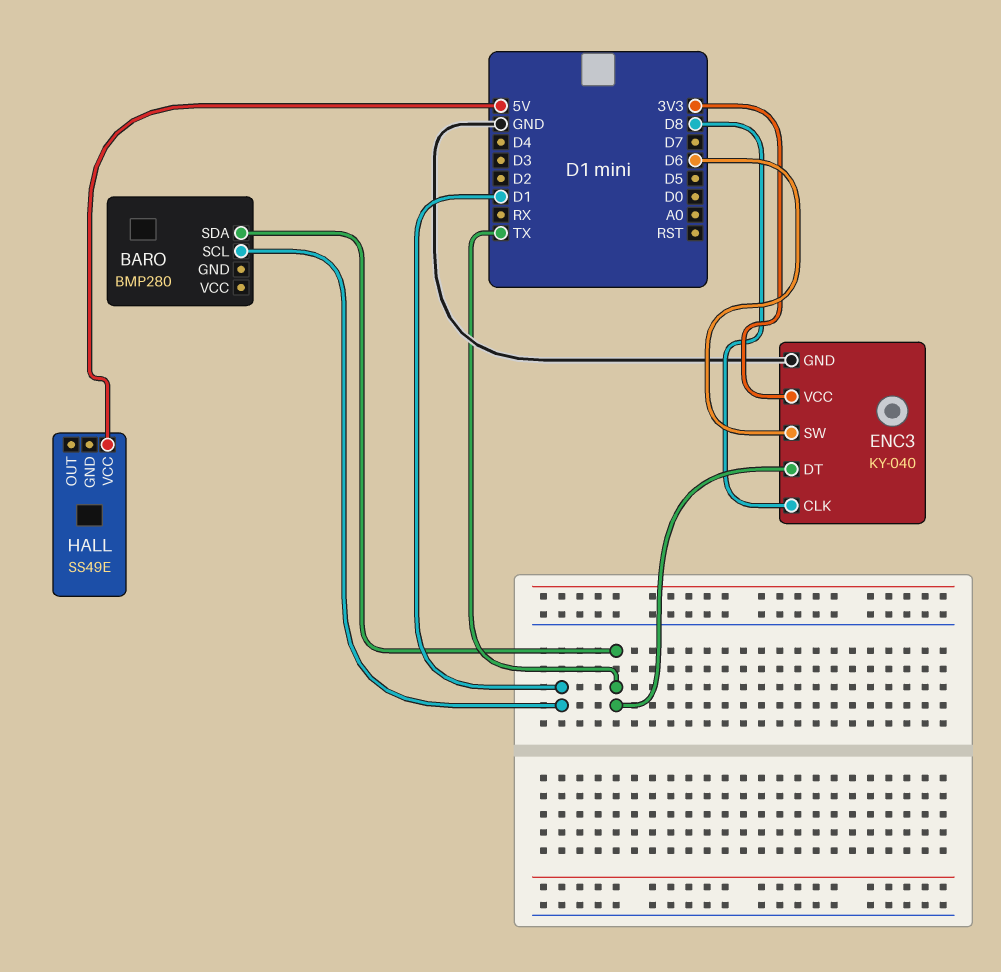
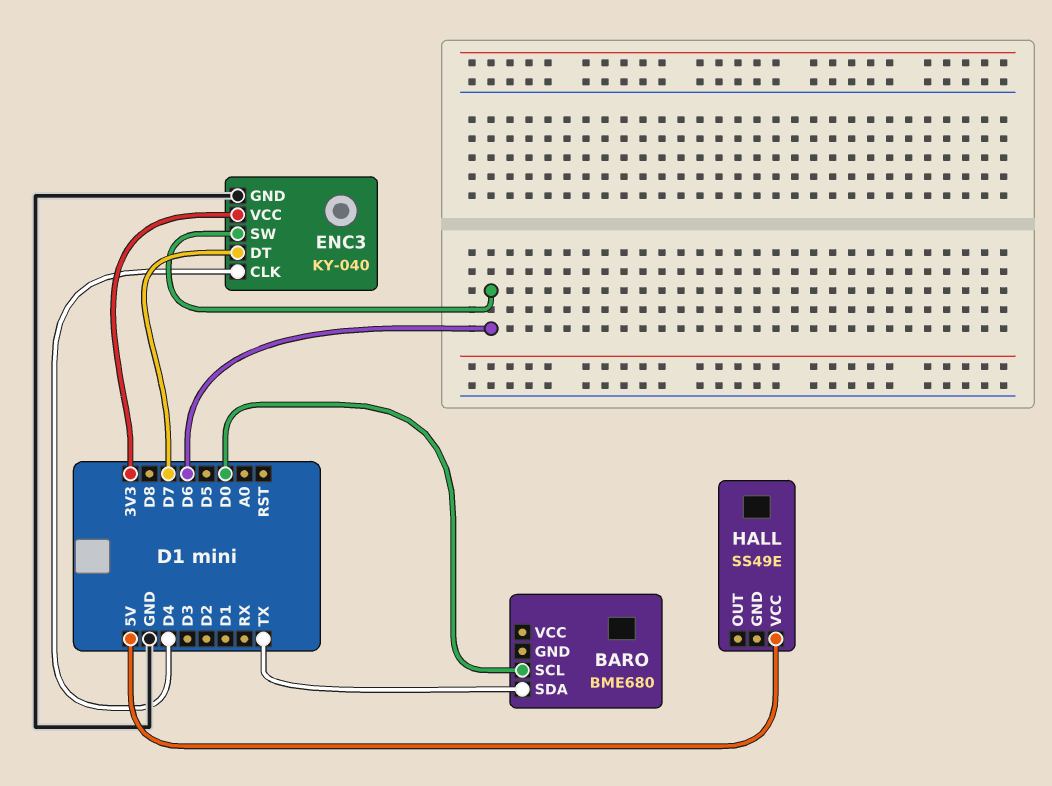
BARO: BMP280 -> BME680
BARO pin SCL: D1 -> D0
ENC3 pin CLK: D8 -> D4
ENC3 pin DT: TX -> D7

